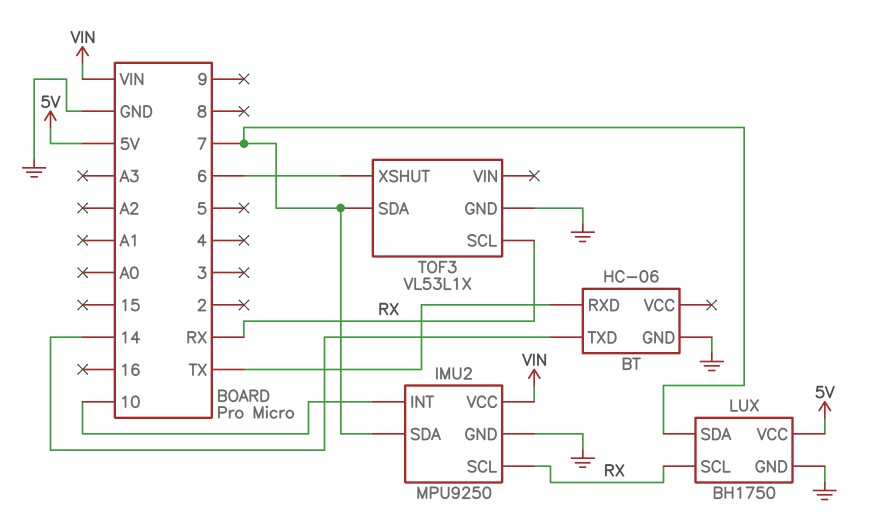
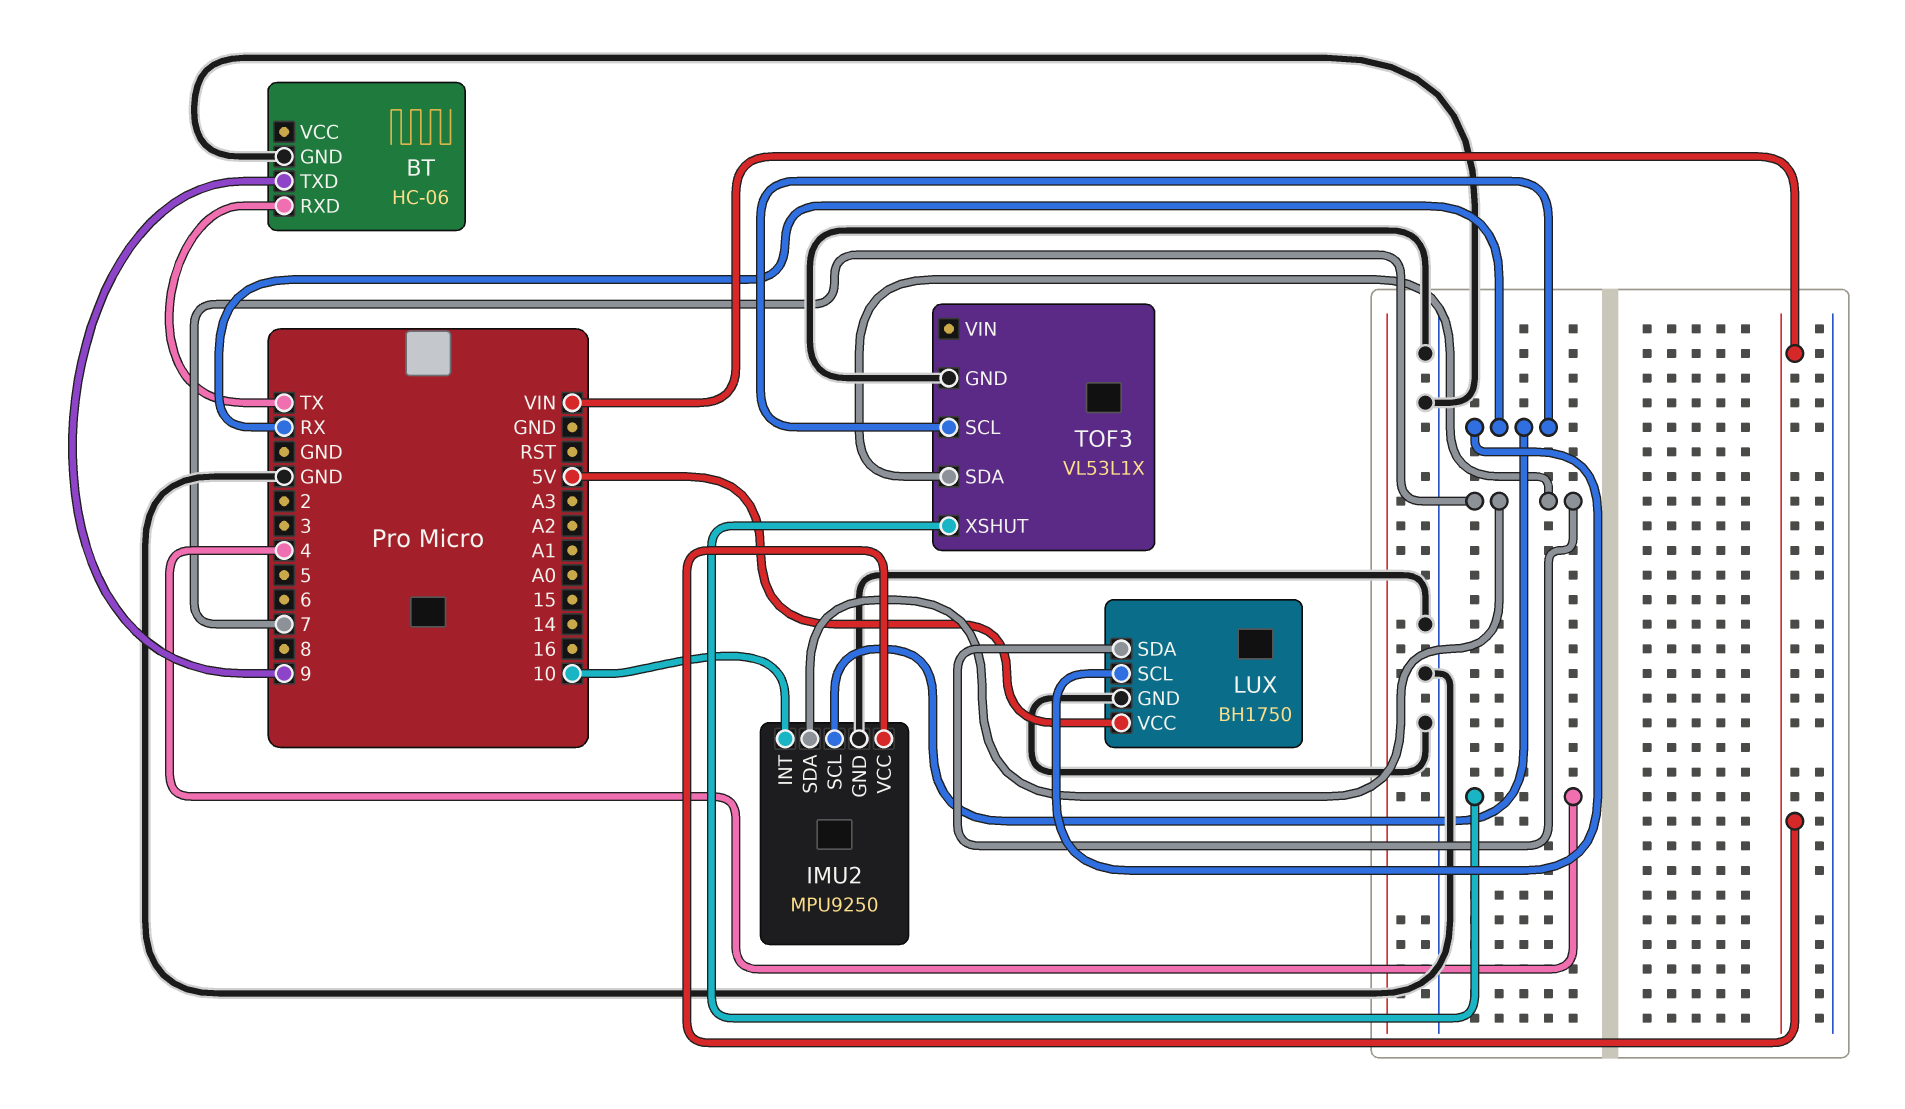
BT pin TXD: 14 -> 9
TOF3 pin XSHUT: 6 -> 4

